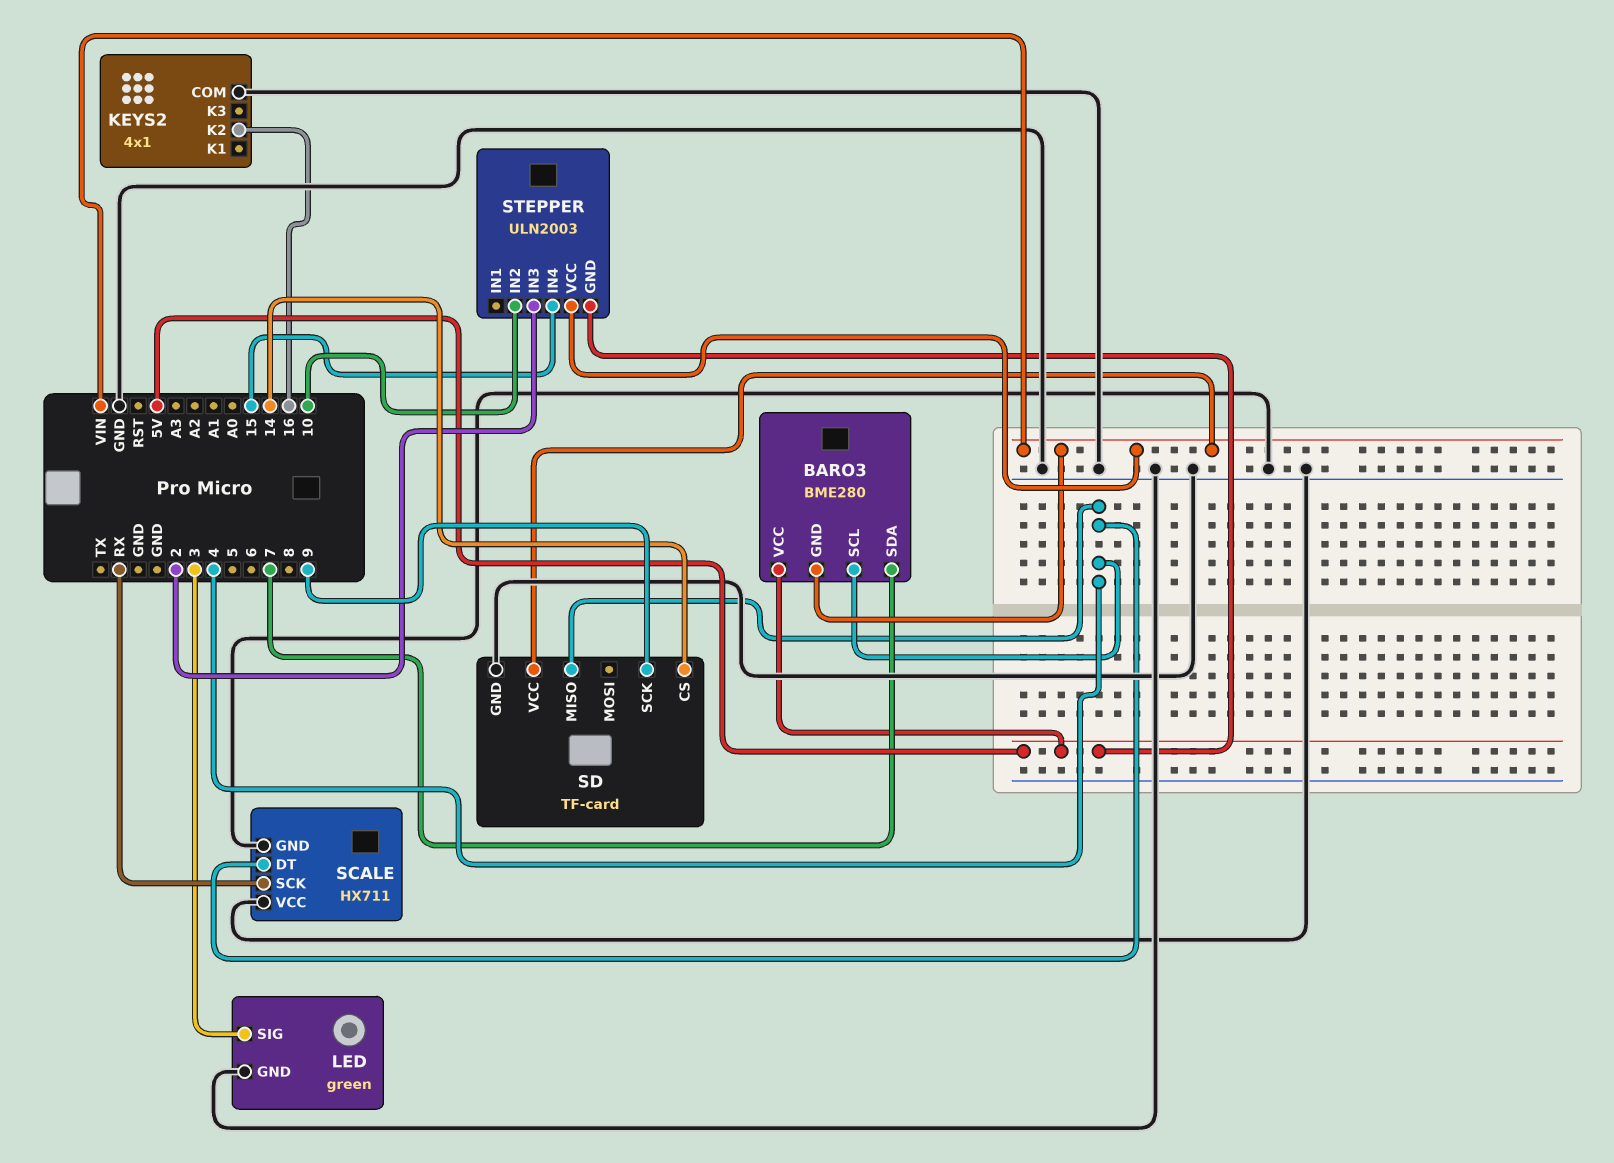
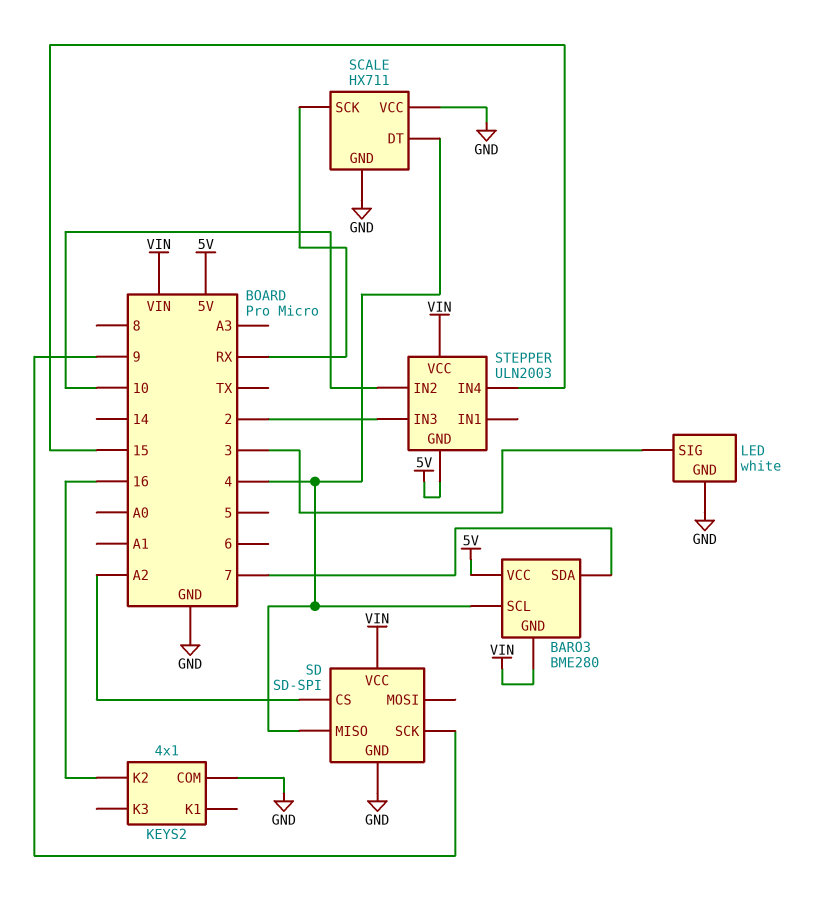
LED: green -> white
SD: TF-card -> SD-SPI
SD pin CS: 14 -> A2

